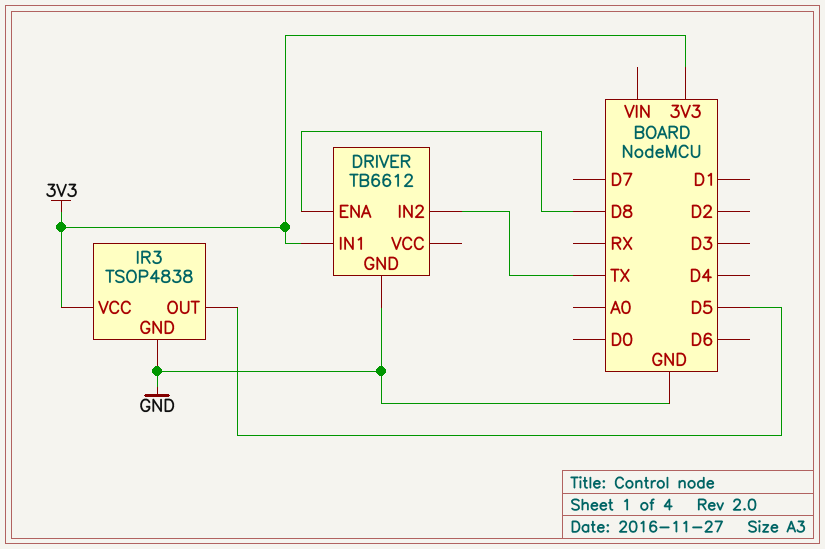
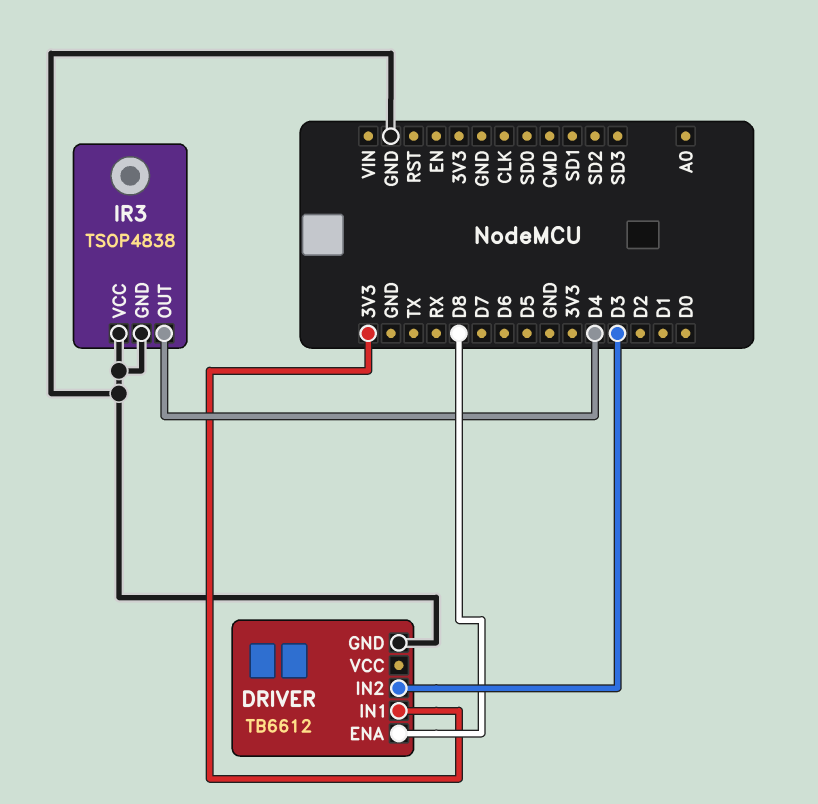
DRIVER pin IN2: TX -> D3
IR3 pin OUT: D5 -> D4
IR3 pin VCC: 3V3 -> GND

